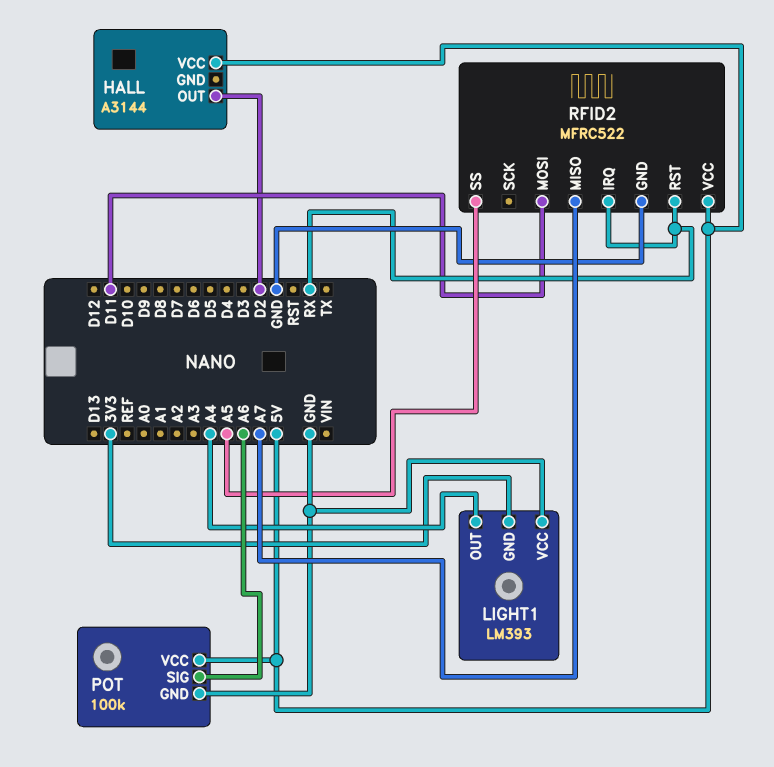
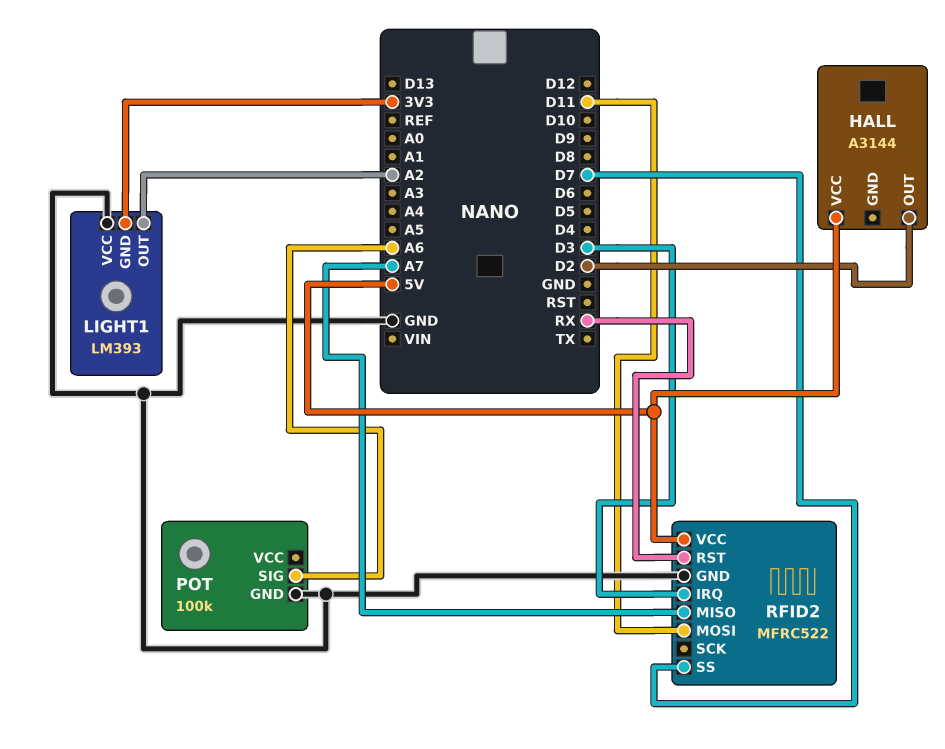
LIGHT1 pin OUT: A4 -> A2
POT pin VCC: 5V -> none
RFID2 pin IRQ: RX -> D3
RFID2 pin SS: A5 -> D7

